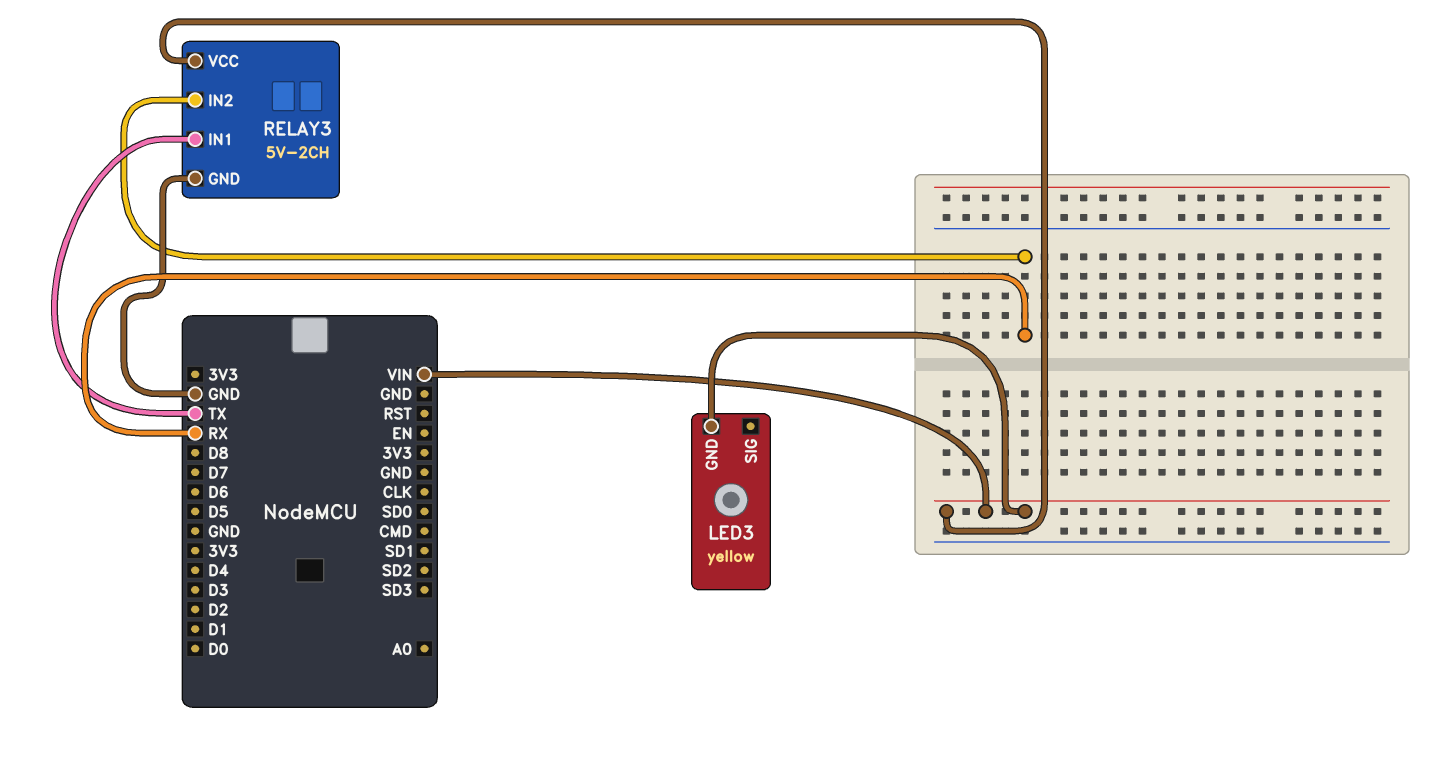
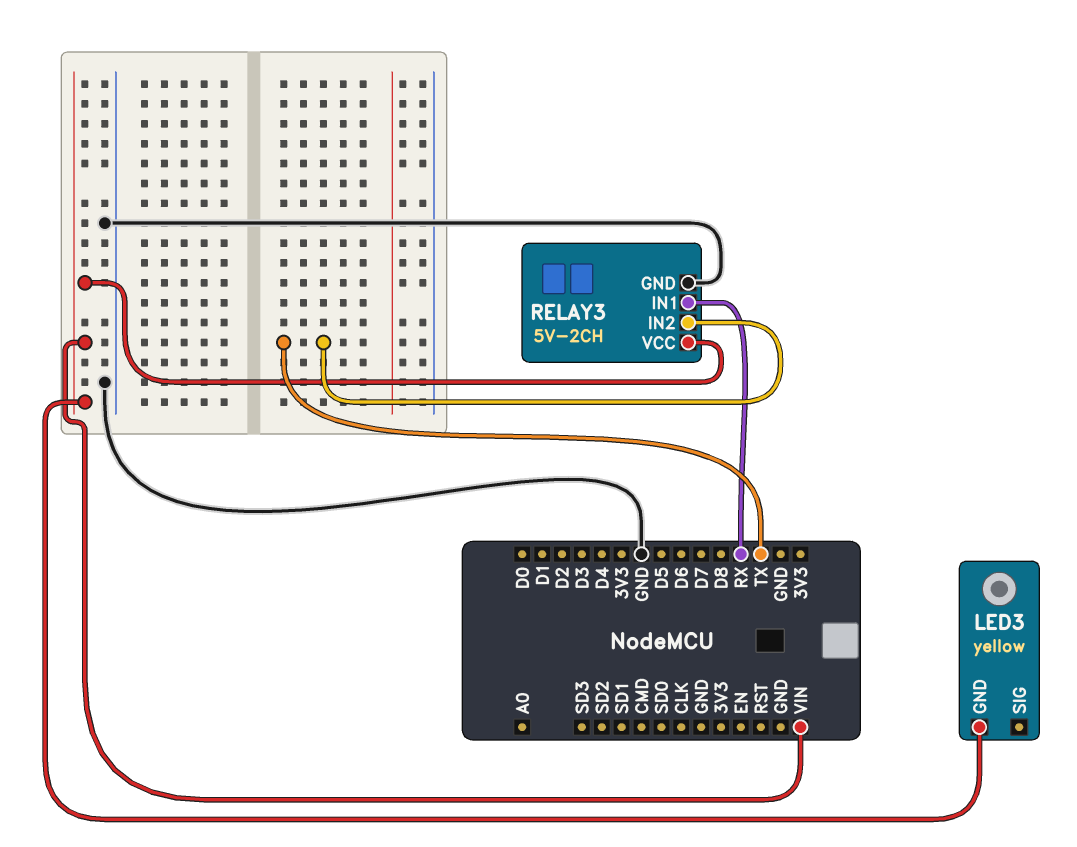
RELAY3 pin IN1: TX -> RX
RELAY3 pin IN2: RX -> TX

